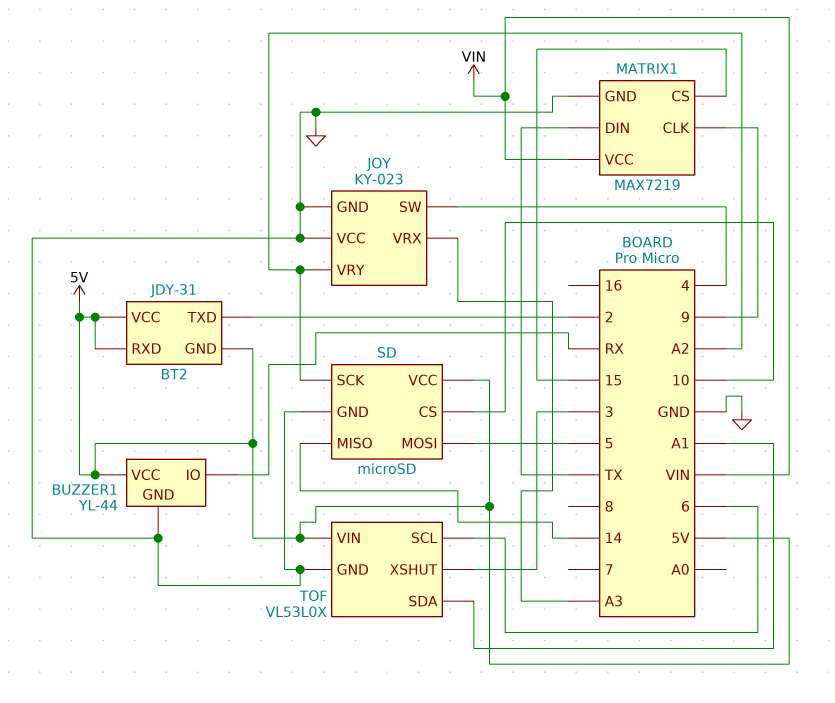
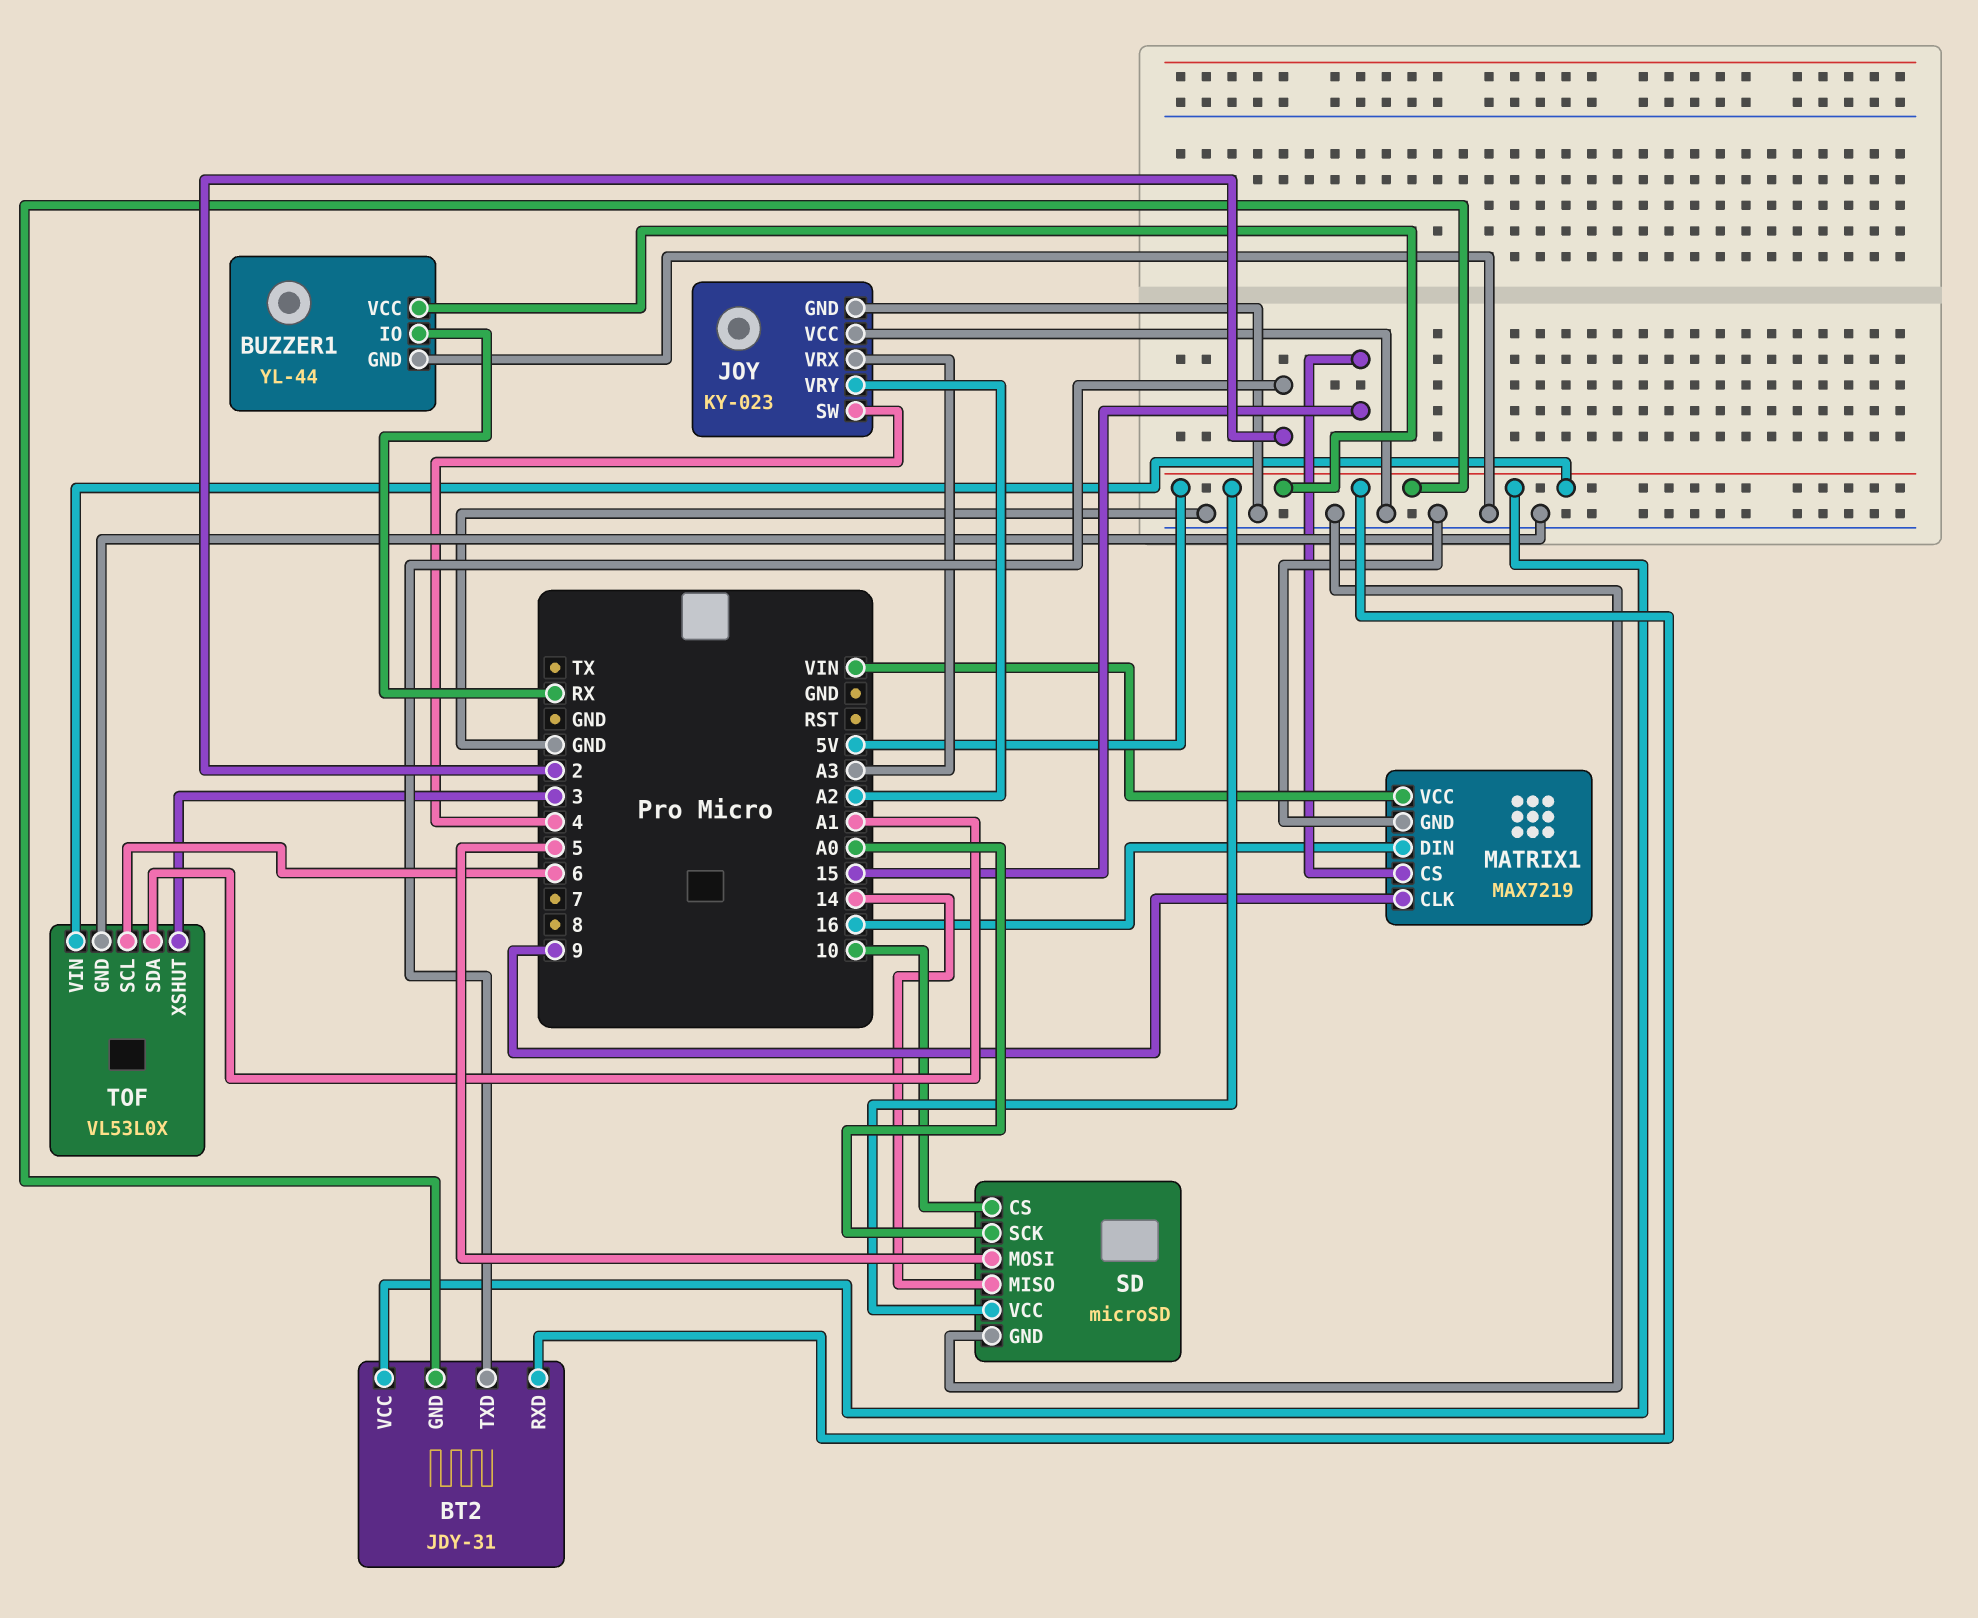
MATRIX1 pin DIN: TX -> 16
SD pin SCK: A2 -> A0

